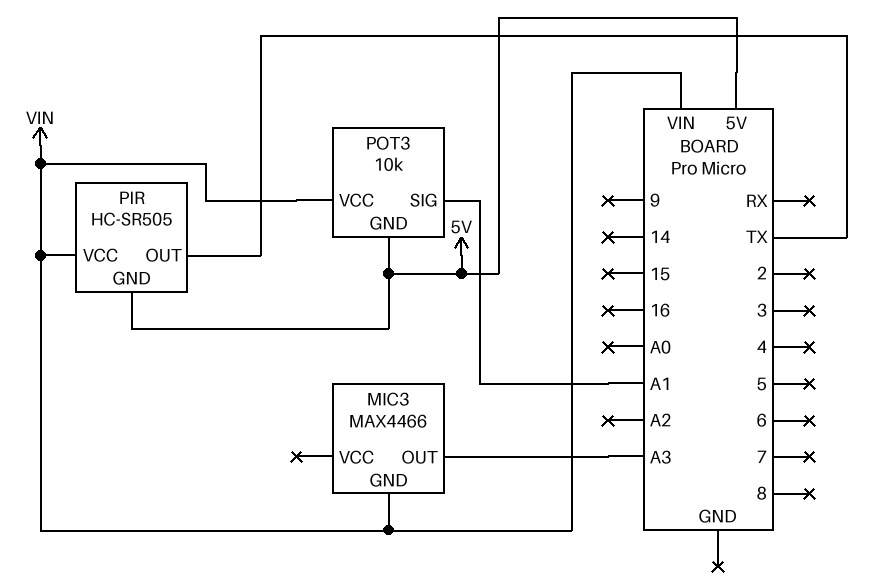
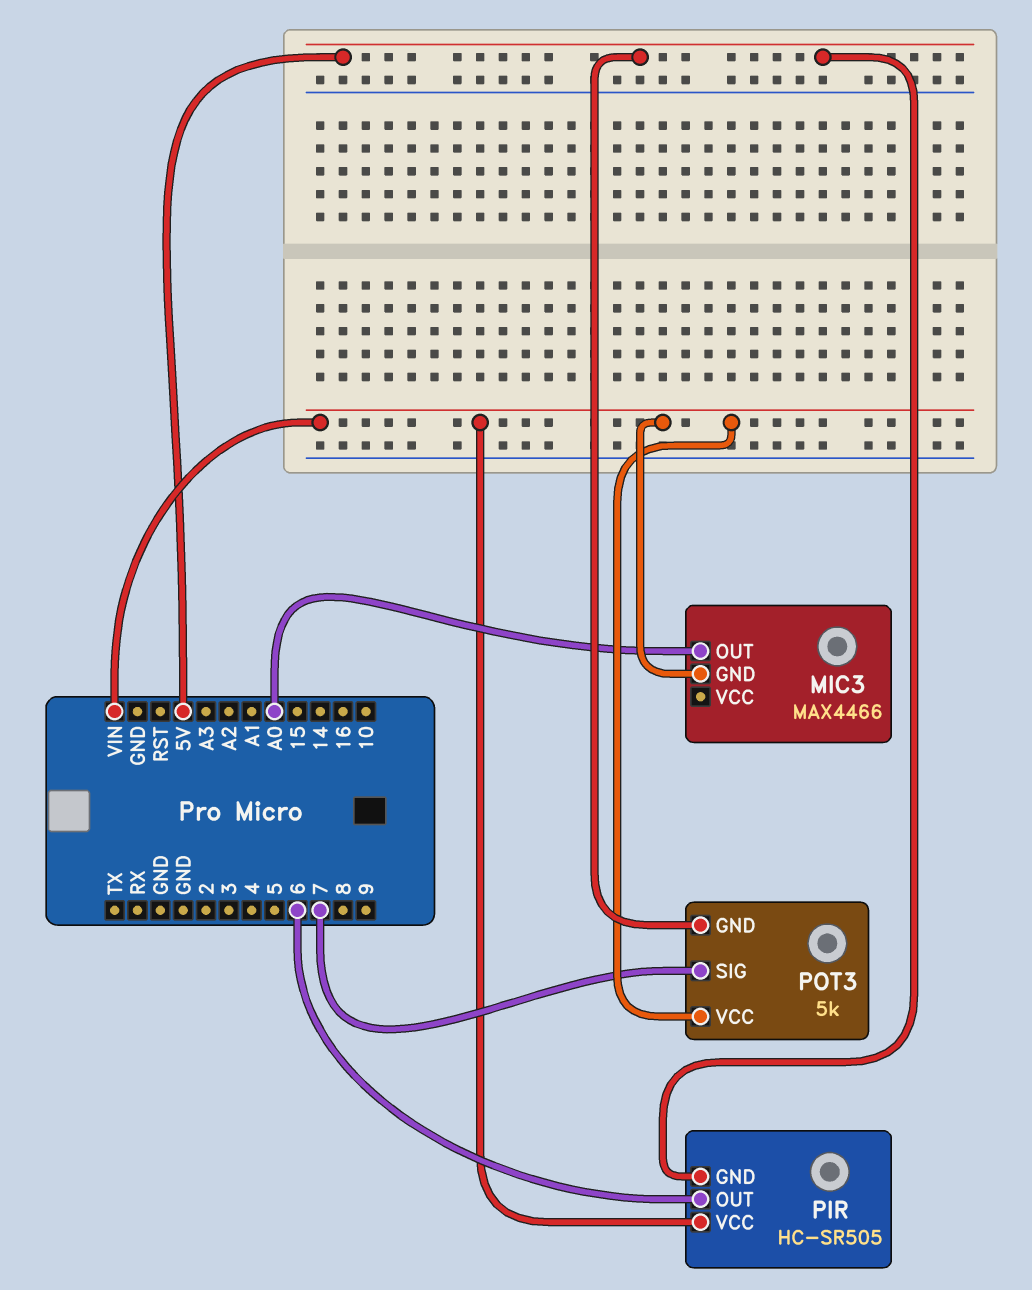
MIC3 pin OUT: A3 -> A0
PIR pin OUT: TX -> 6
POT3: 10k -> 5k
POT3 pin SIG: A1 -> 7

